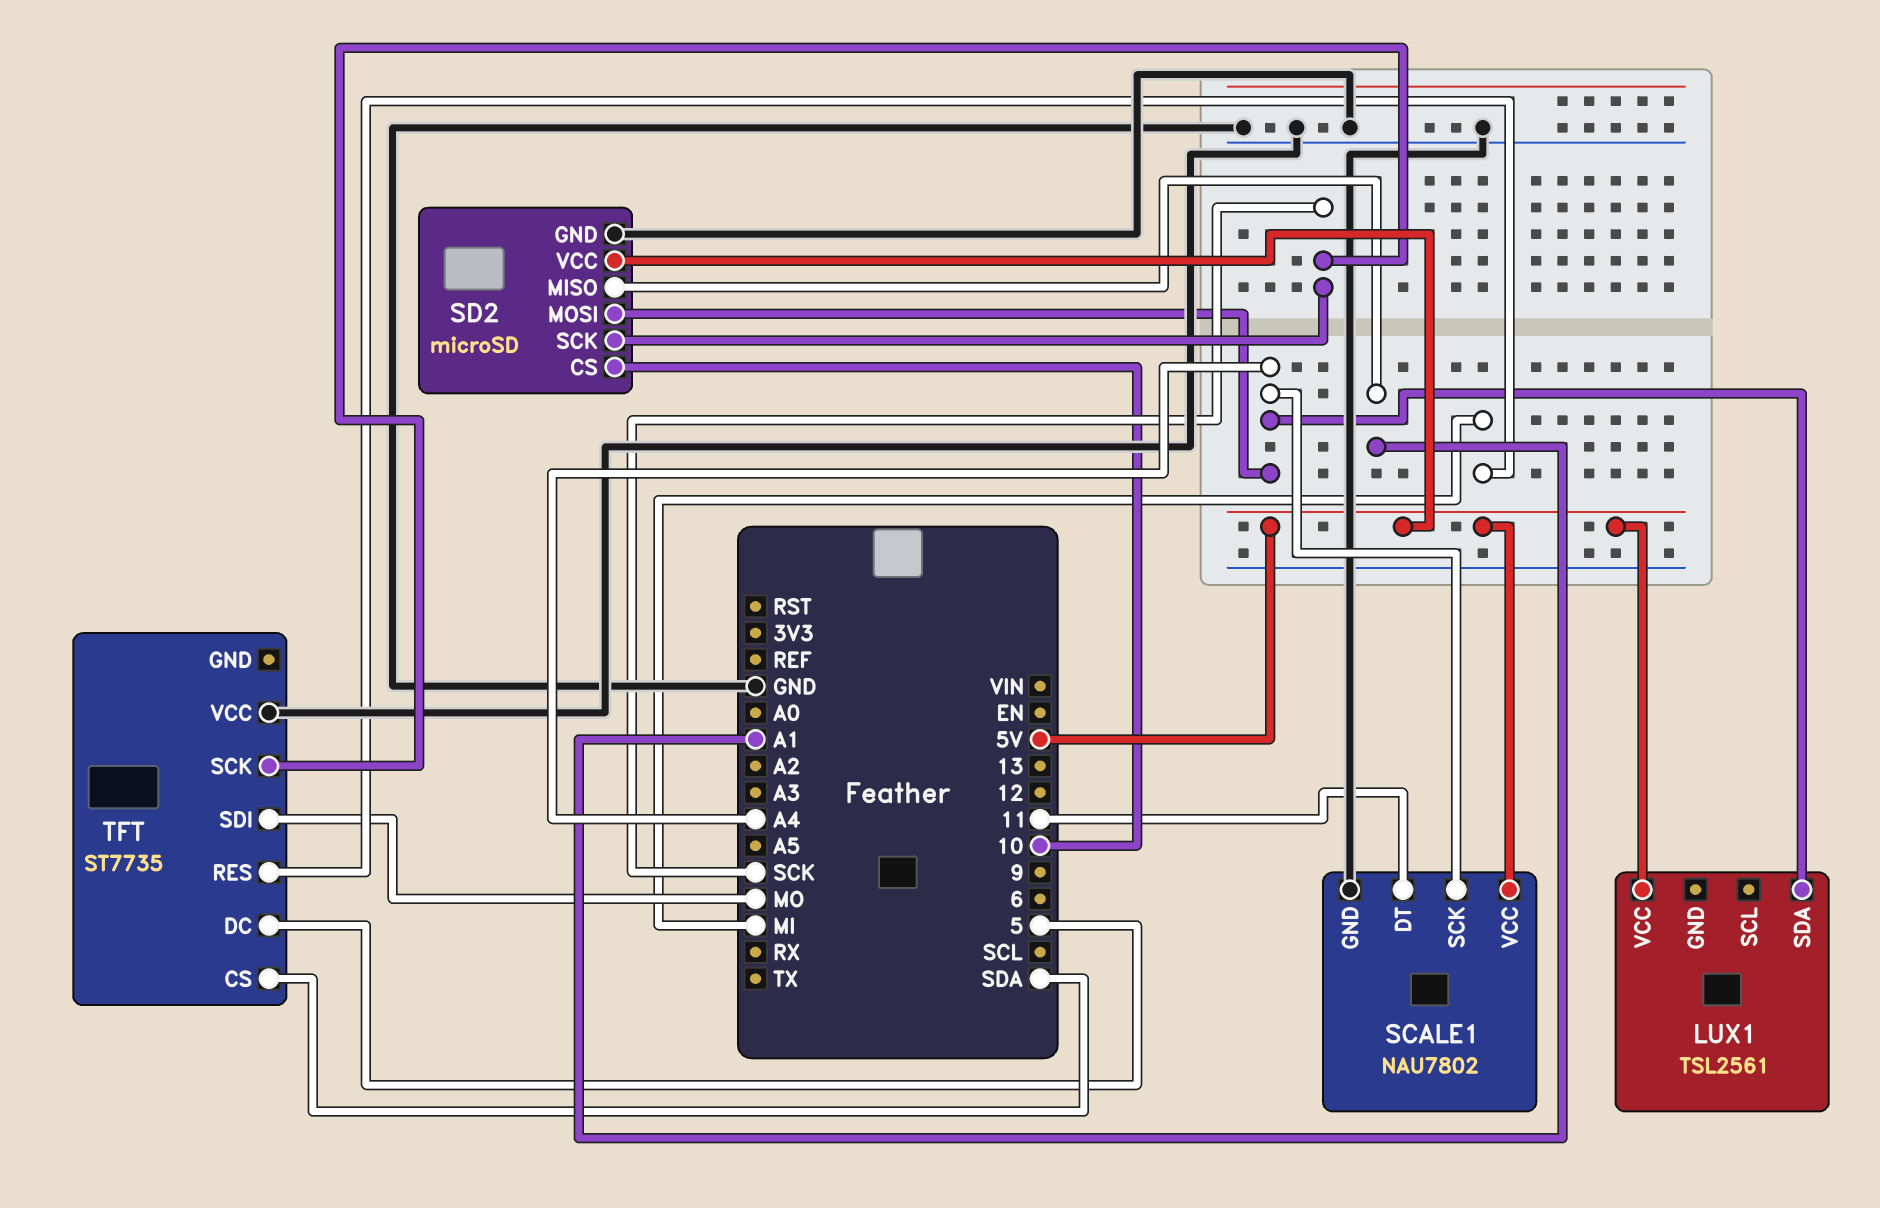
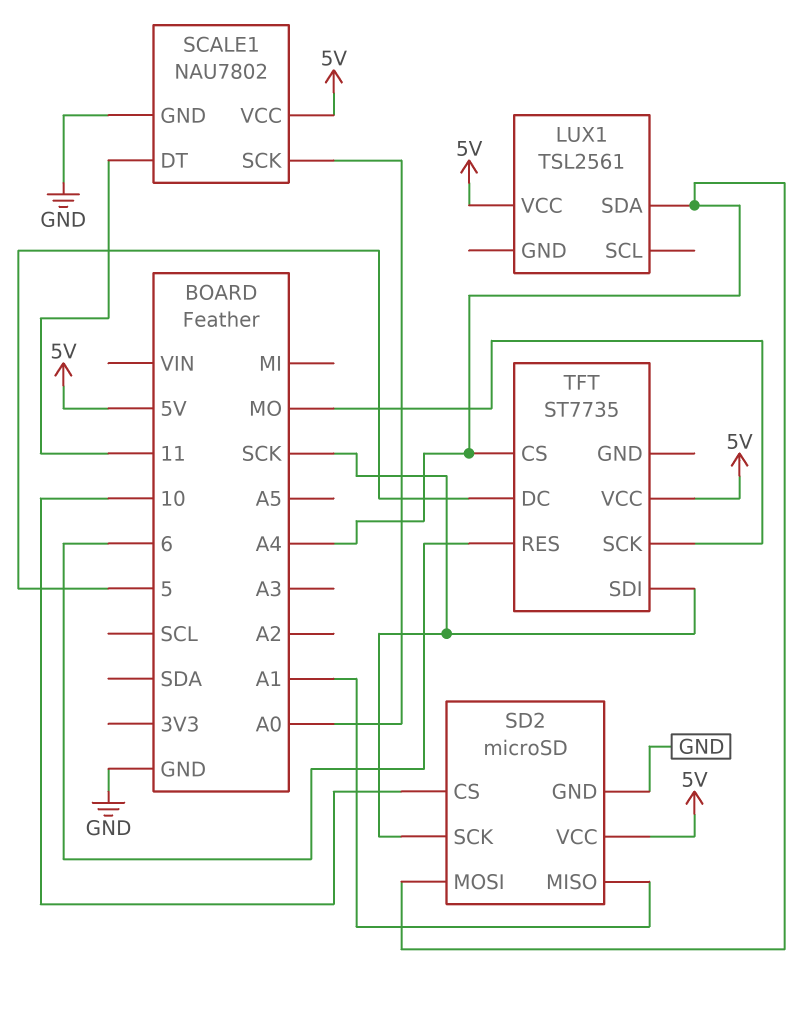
SCALE1 pin SCK: A4 -> A0
TFT pin CS: SDA -> A4
TFT pin RES: MI -> 6
TFT pin SCK: SCK -> MO
TFT pin SDI: MO -> SCK
TFT pin VCC: GND -> 5V

